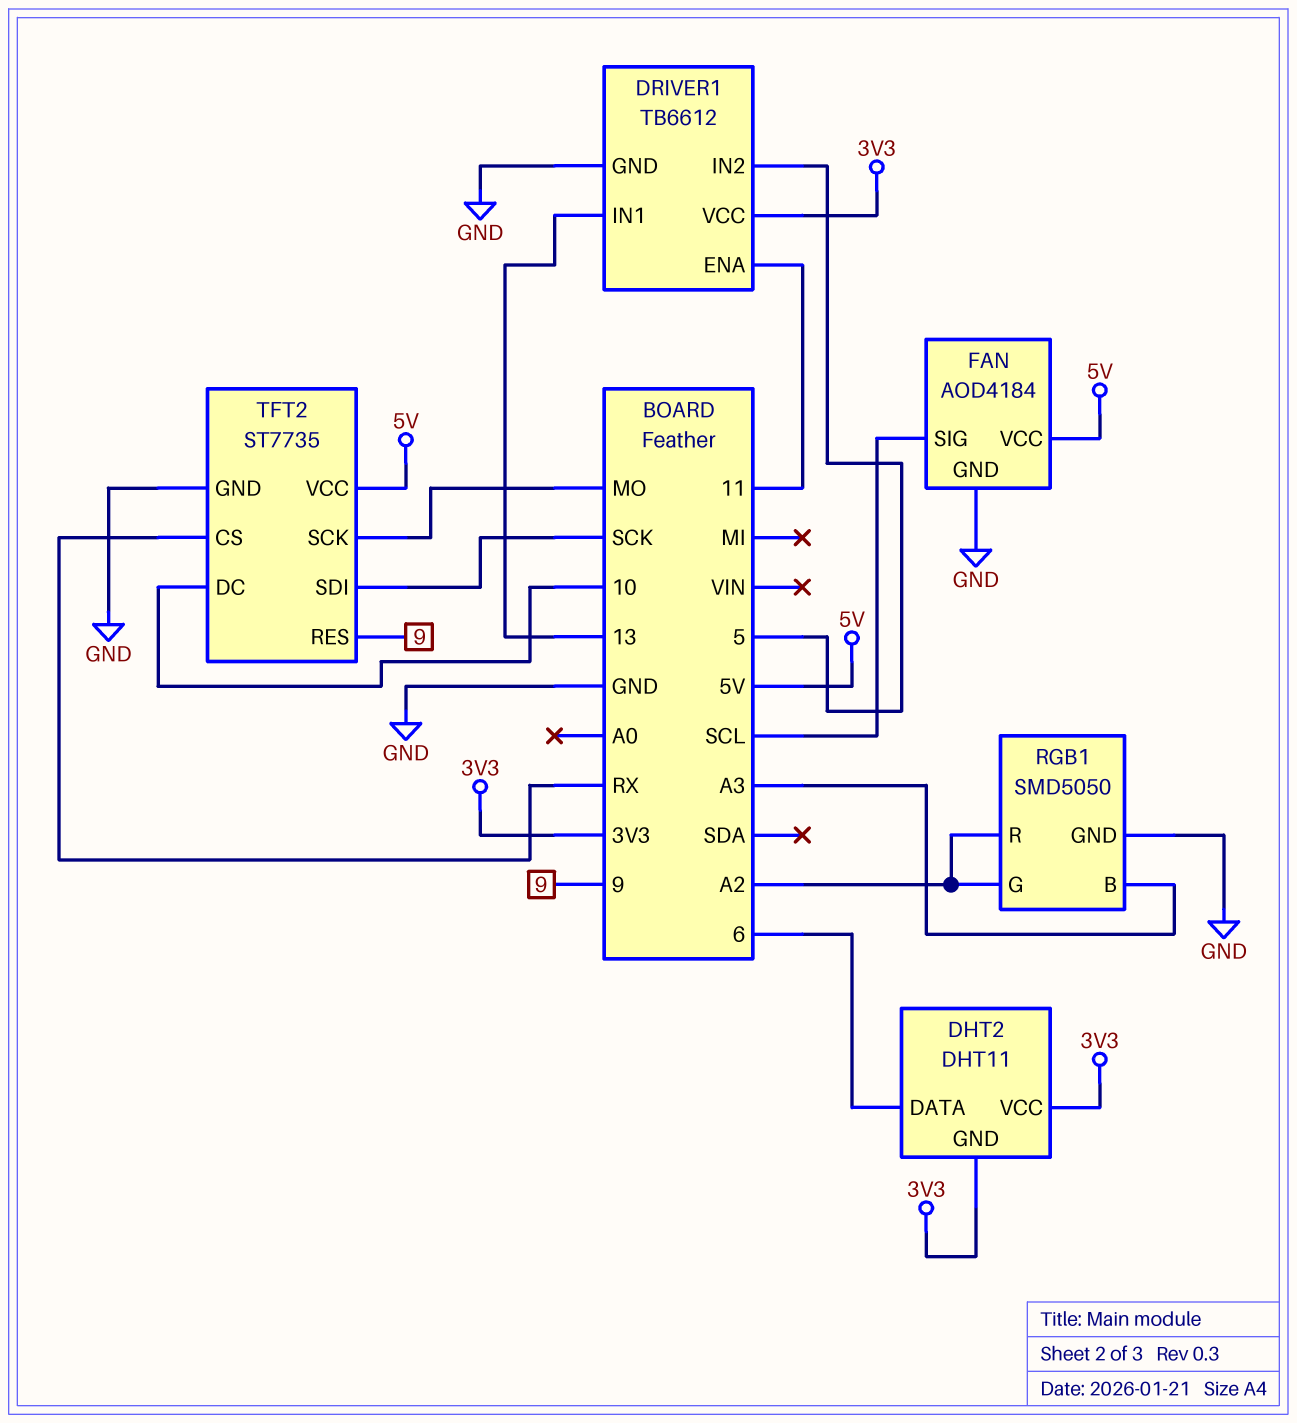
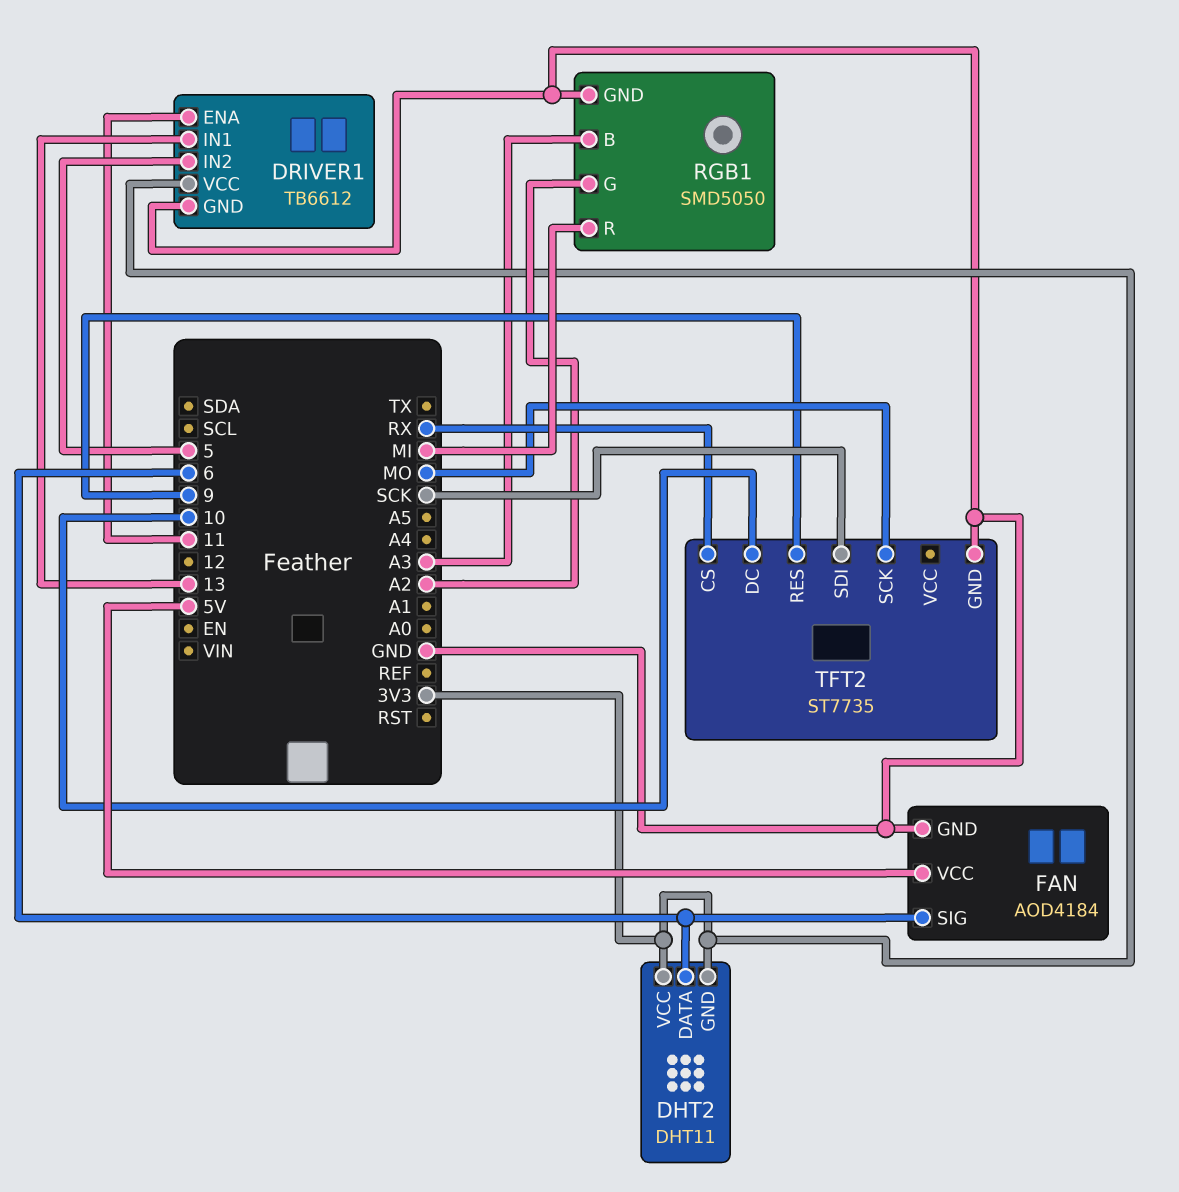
FAN pin SIG: SCL -> 6
RGB1 pin R: A2 -> MI
TFT2 pin VCC: 5V -> none

